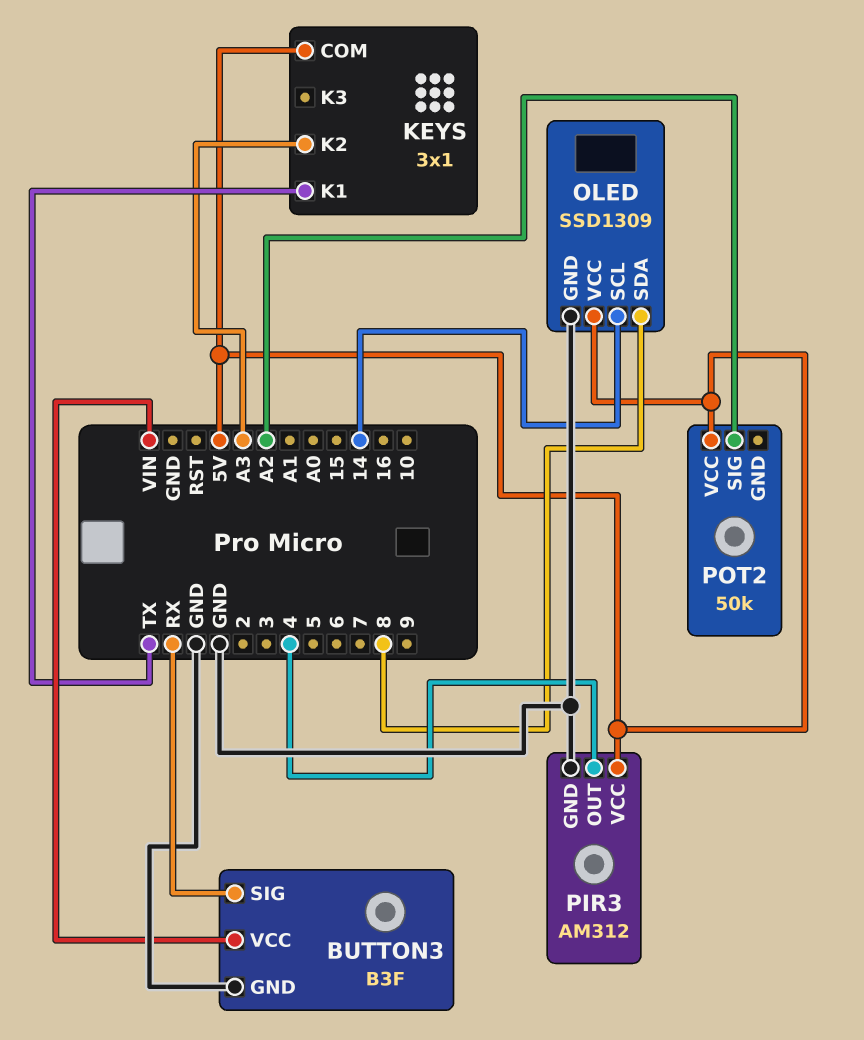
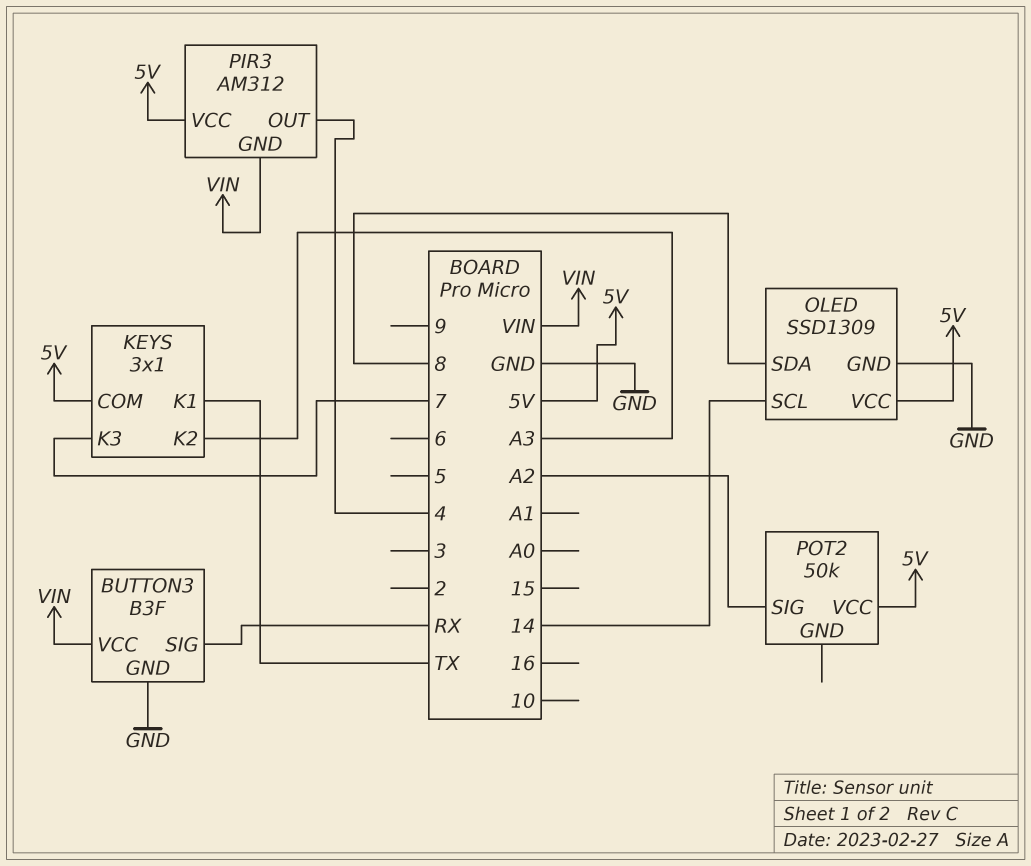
KEYS pin K3: none -> 7
PIR3 pin GND: GND -> VIN

